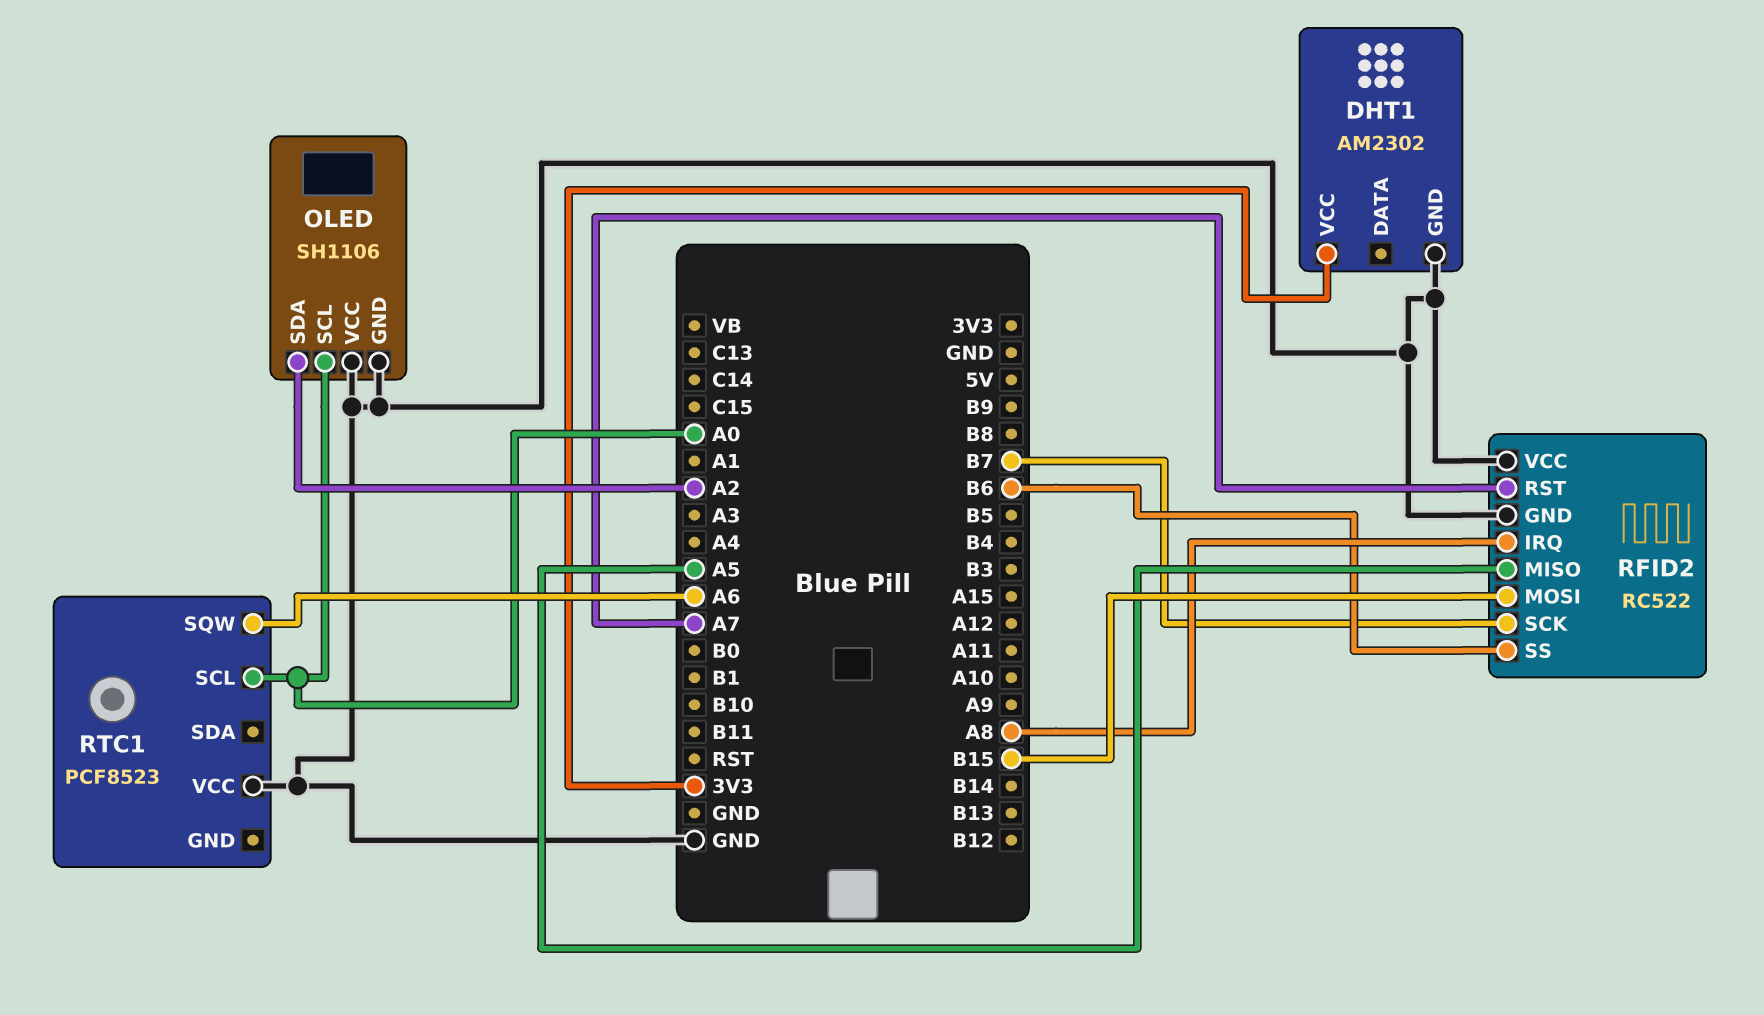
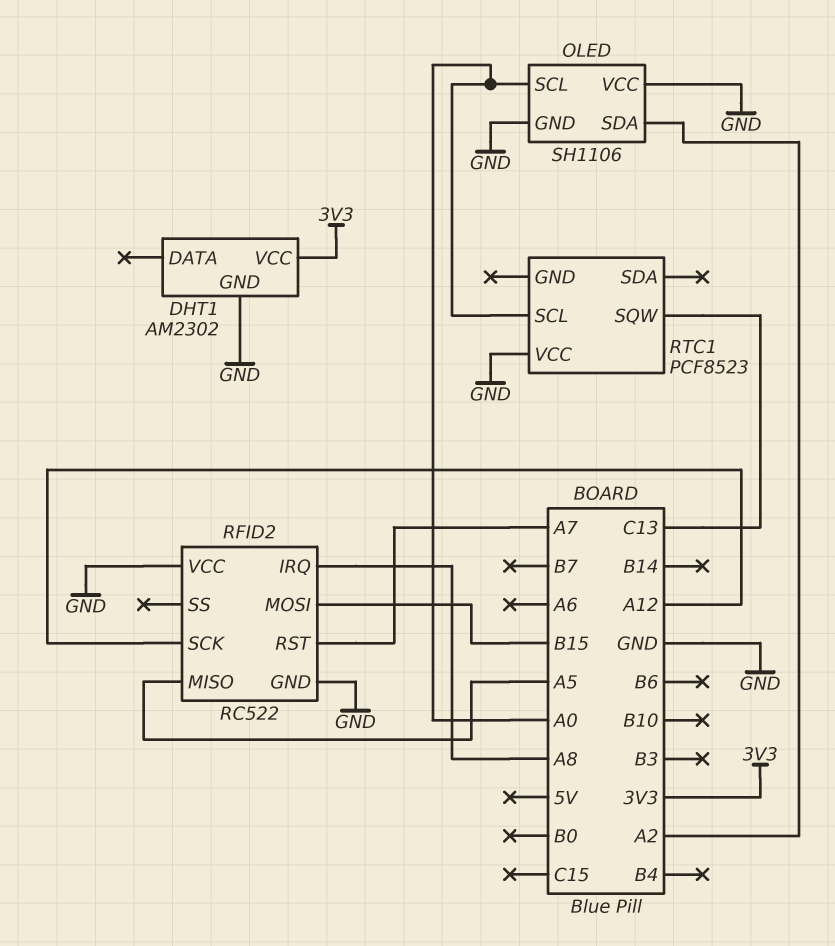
RFID2 pin SCK: B7 -> A12
RFID2 pin SS: B6 -> none
RTC1 pin SQW: A6 -> C13

